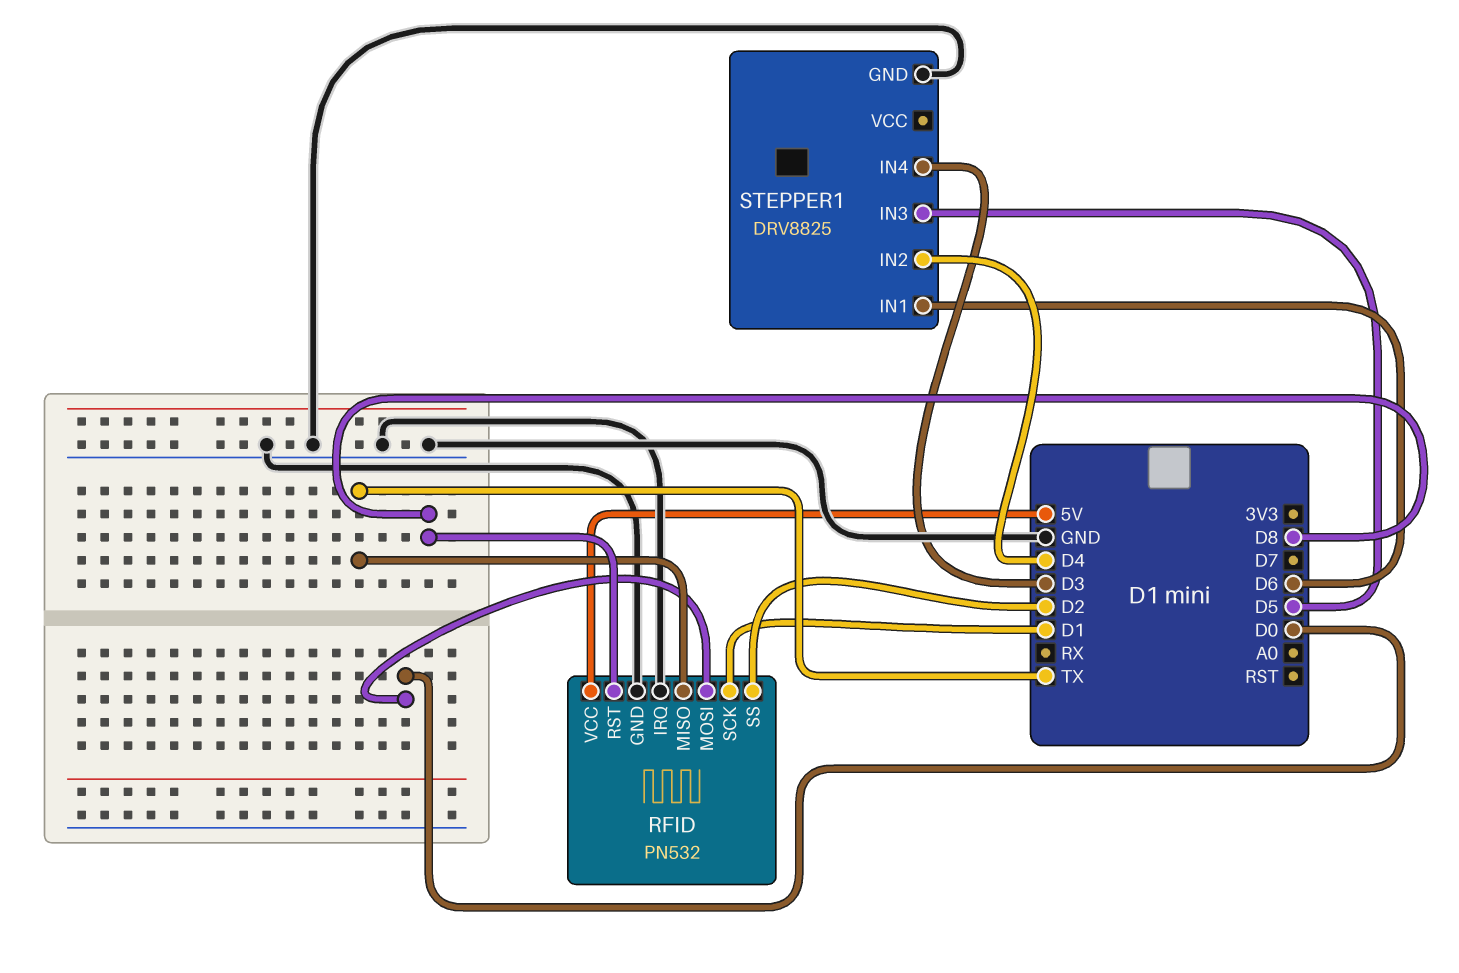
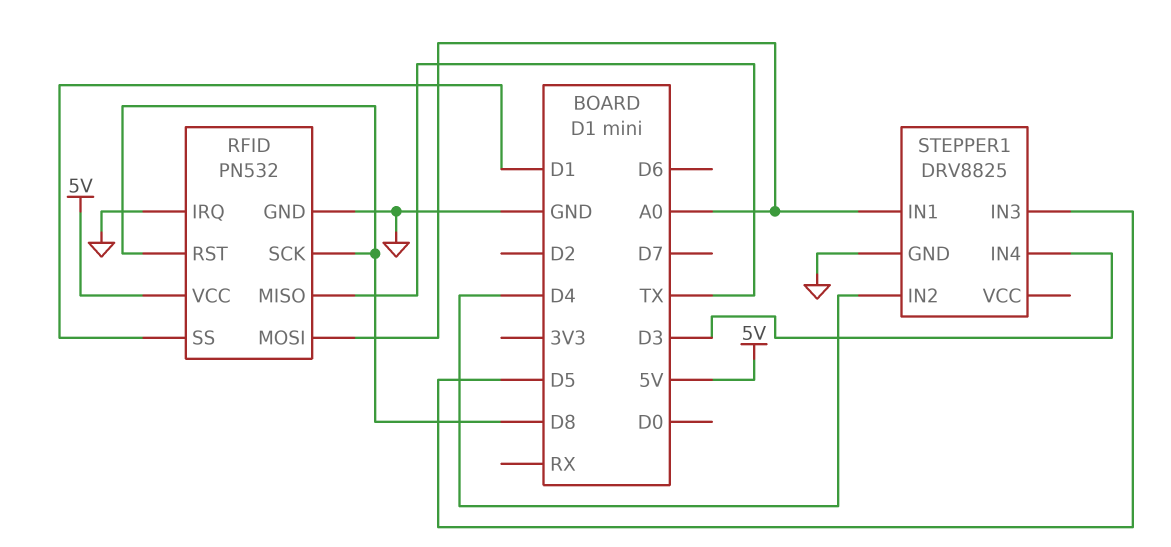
RFID pin MOSI: D0 -> A0
RFID pin SCK: D1 -> D8
RFID pin SS: D2 -> D1
STEPPER1 pin IN1: D6 -> A0

